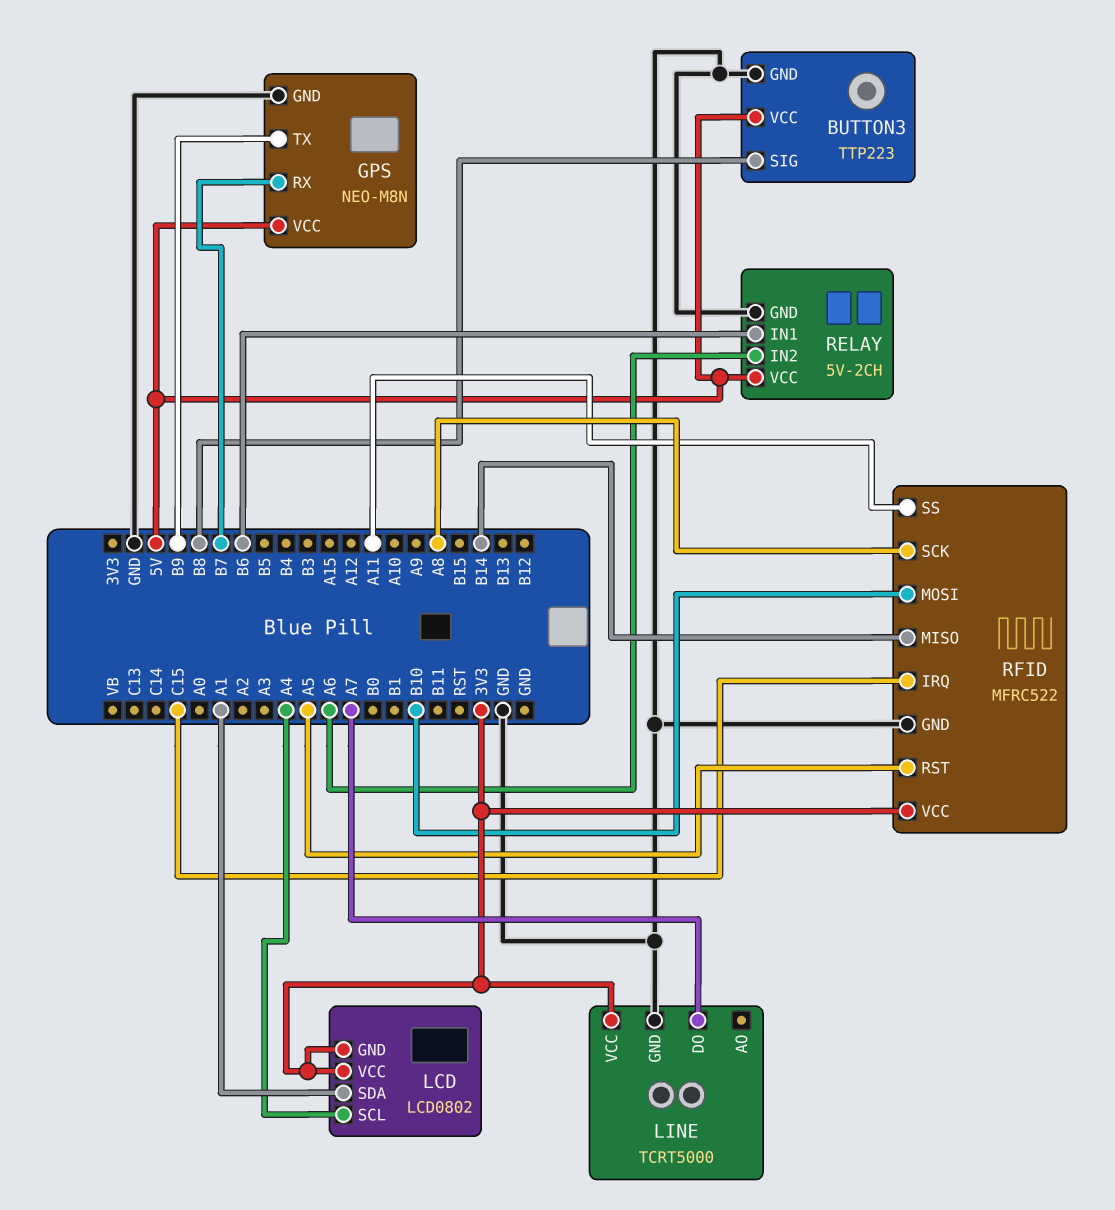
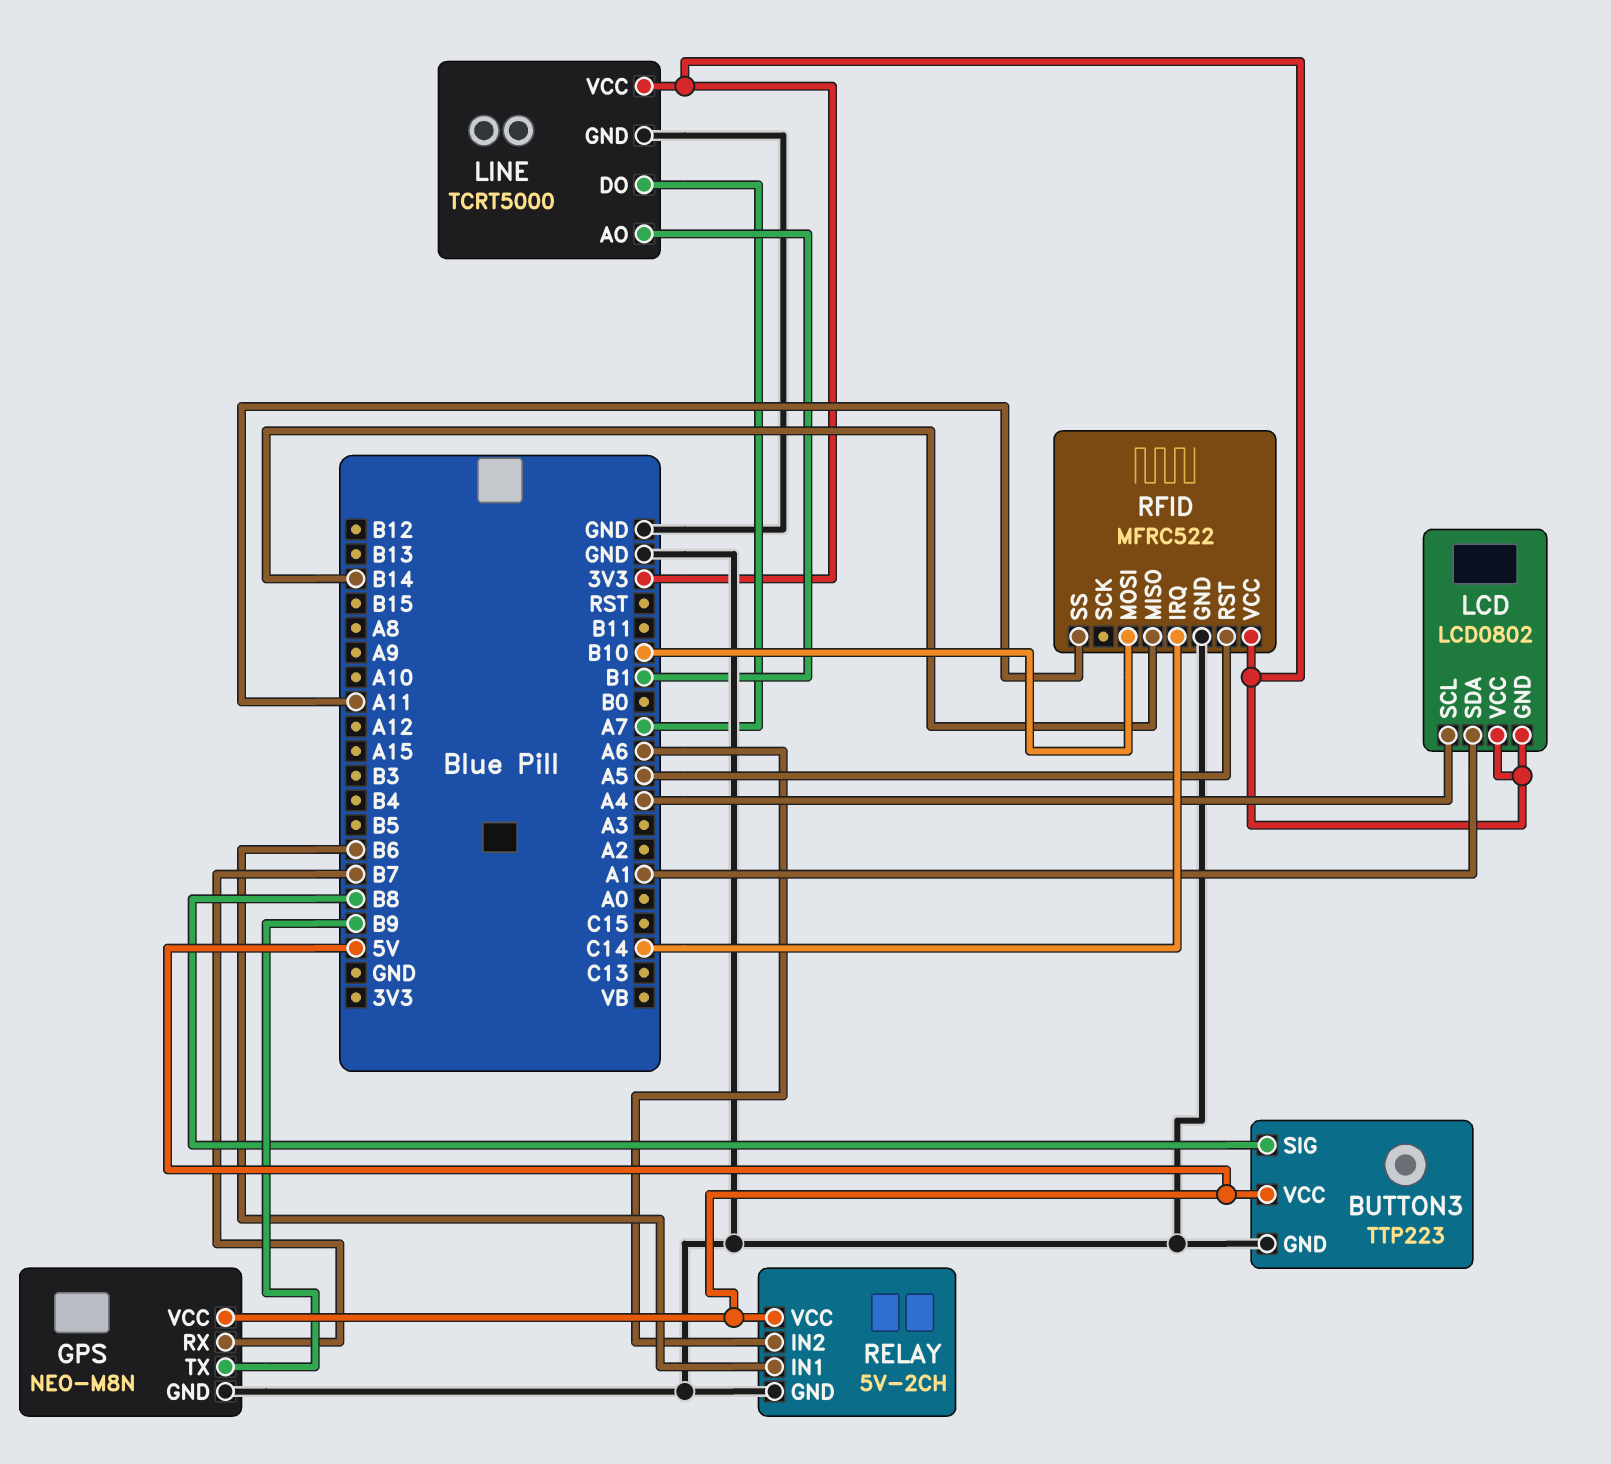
LINE pin AO: none -> B1
RFID pin IRQ: C15 -> C14
RFID pin SCK: A8 -> none

